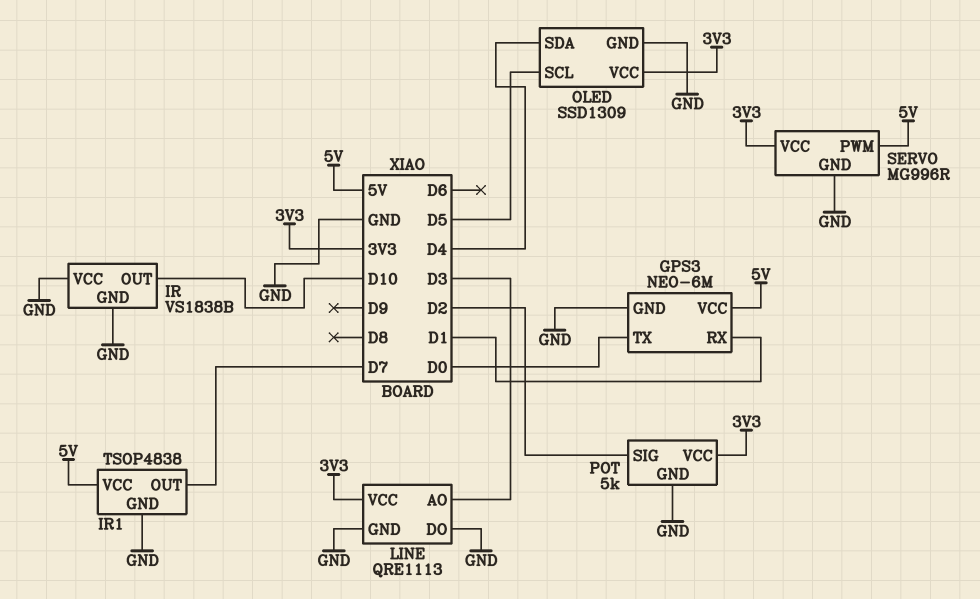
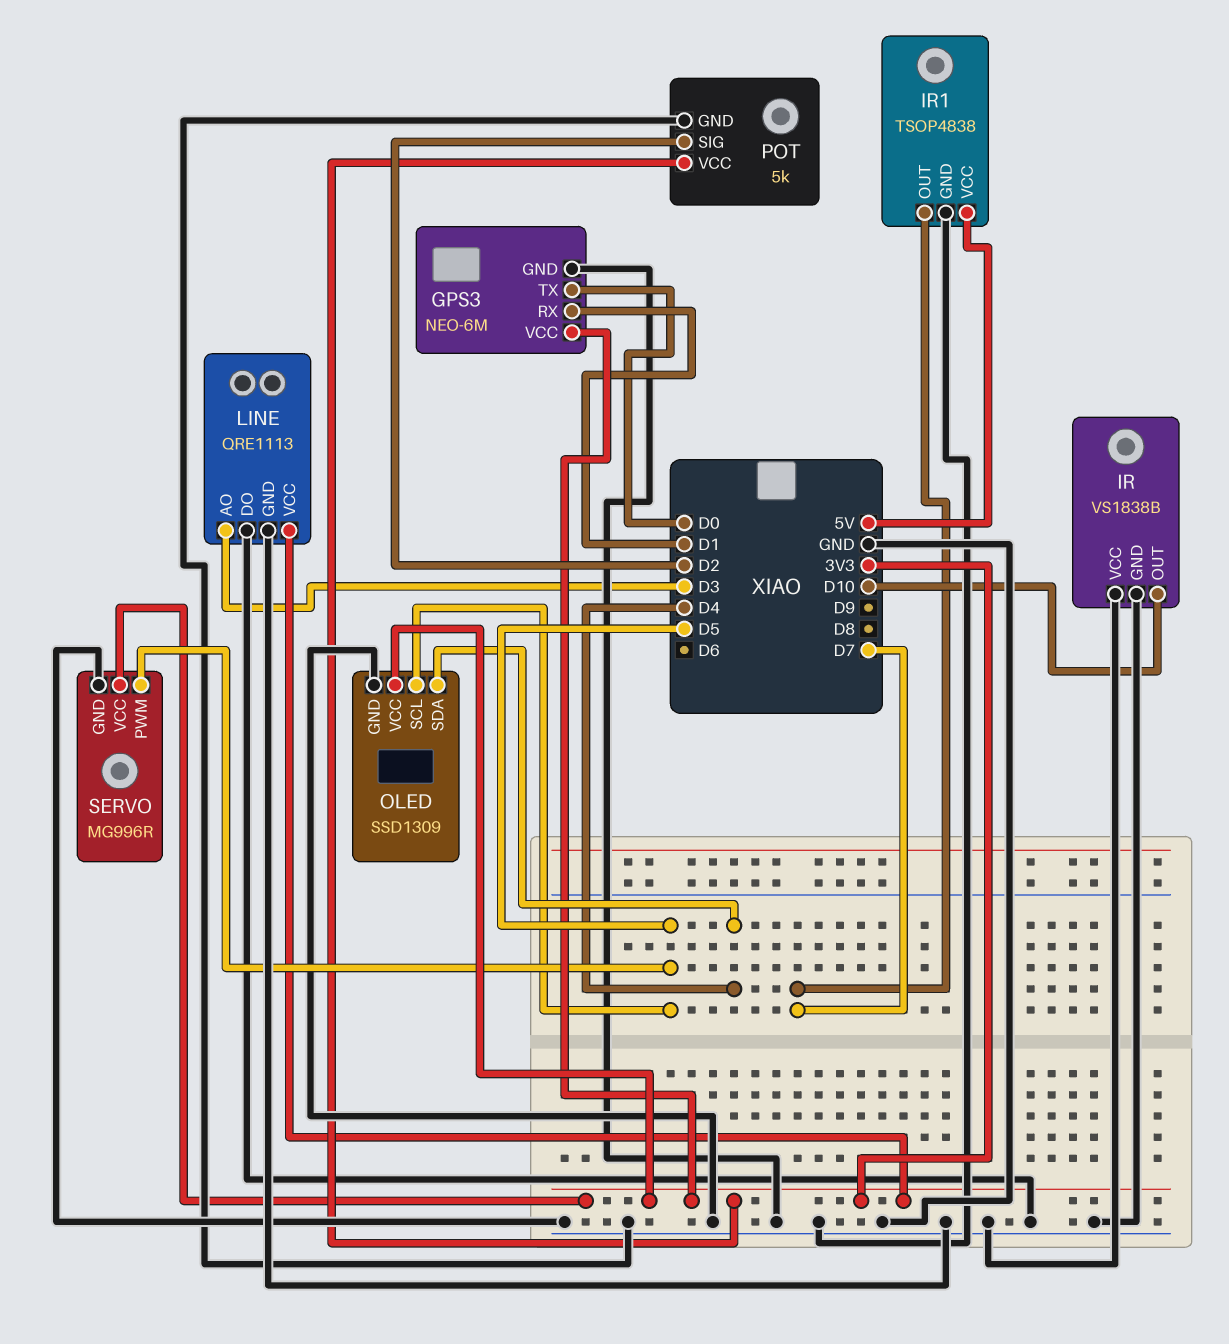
GPS3 pin VCC: 5V -> 3V3
SERVO pin PWM: 5V -> D5

